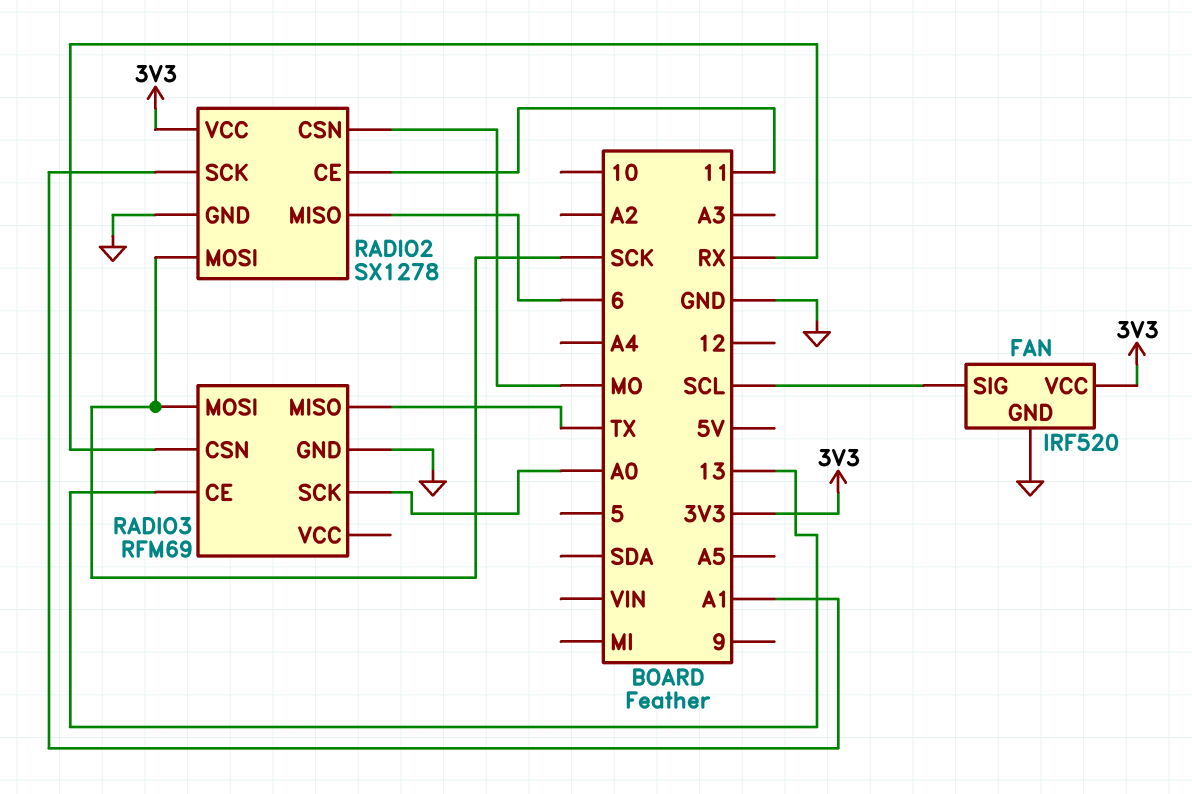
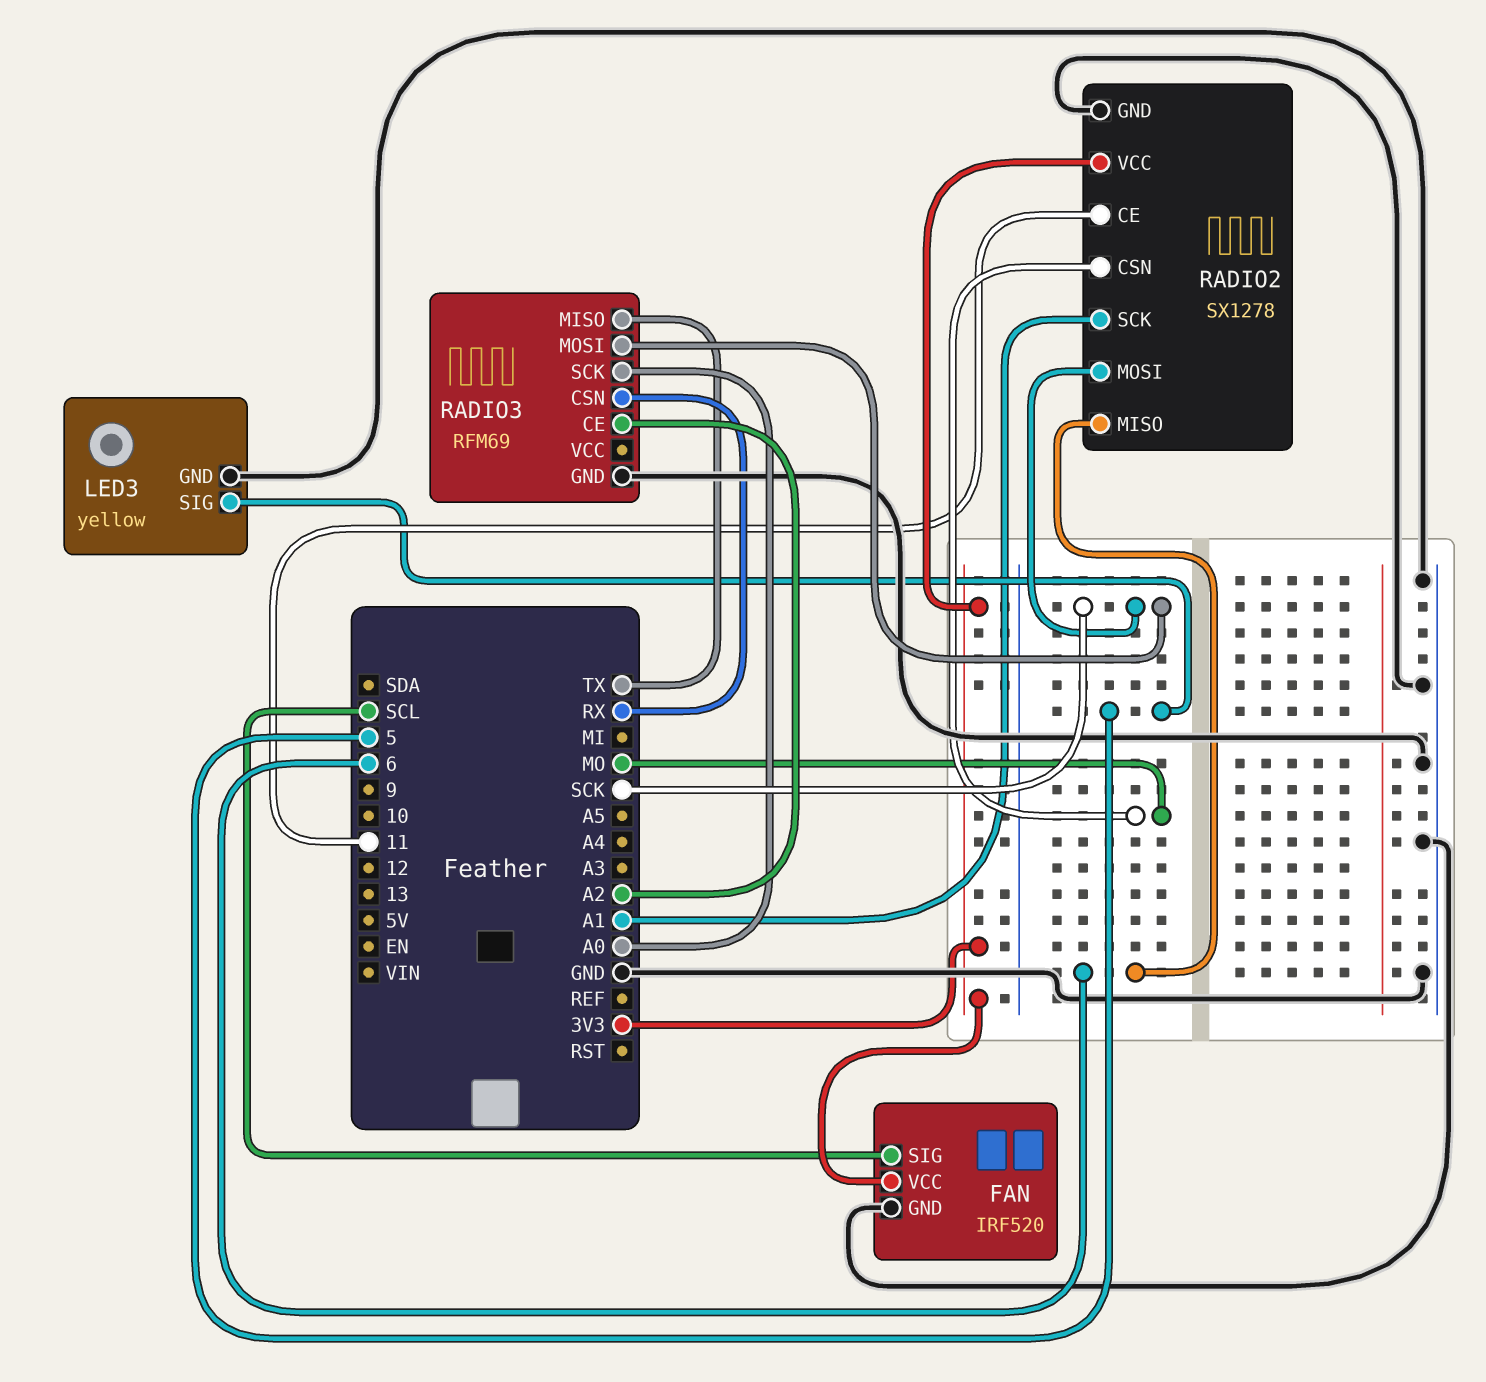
LED3: none -> yellow
LED3 pin GND: none -> GND
LED3 pin SIG: none -> 5
RADIO3 pin CE: 13 -> A2

